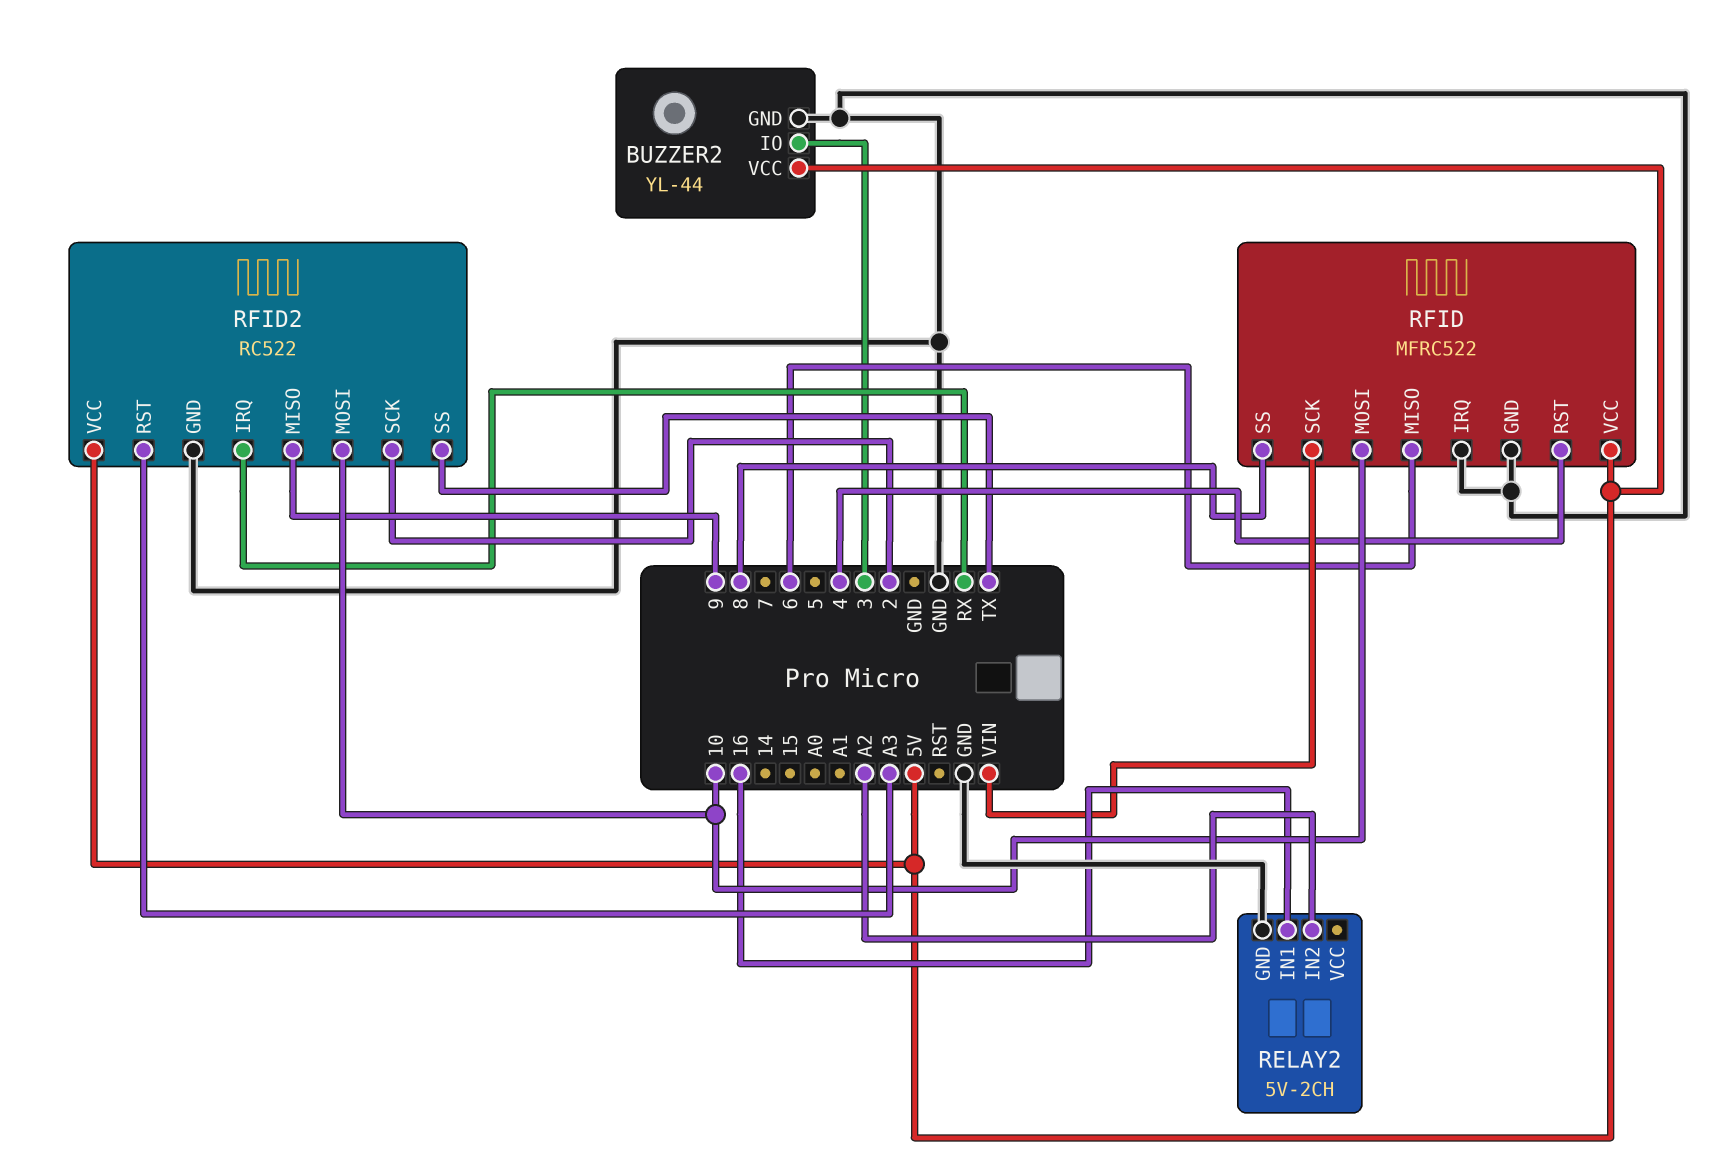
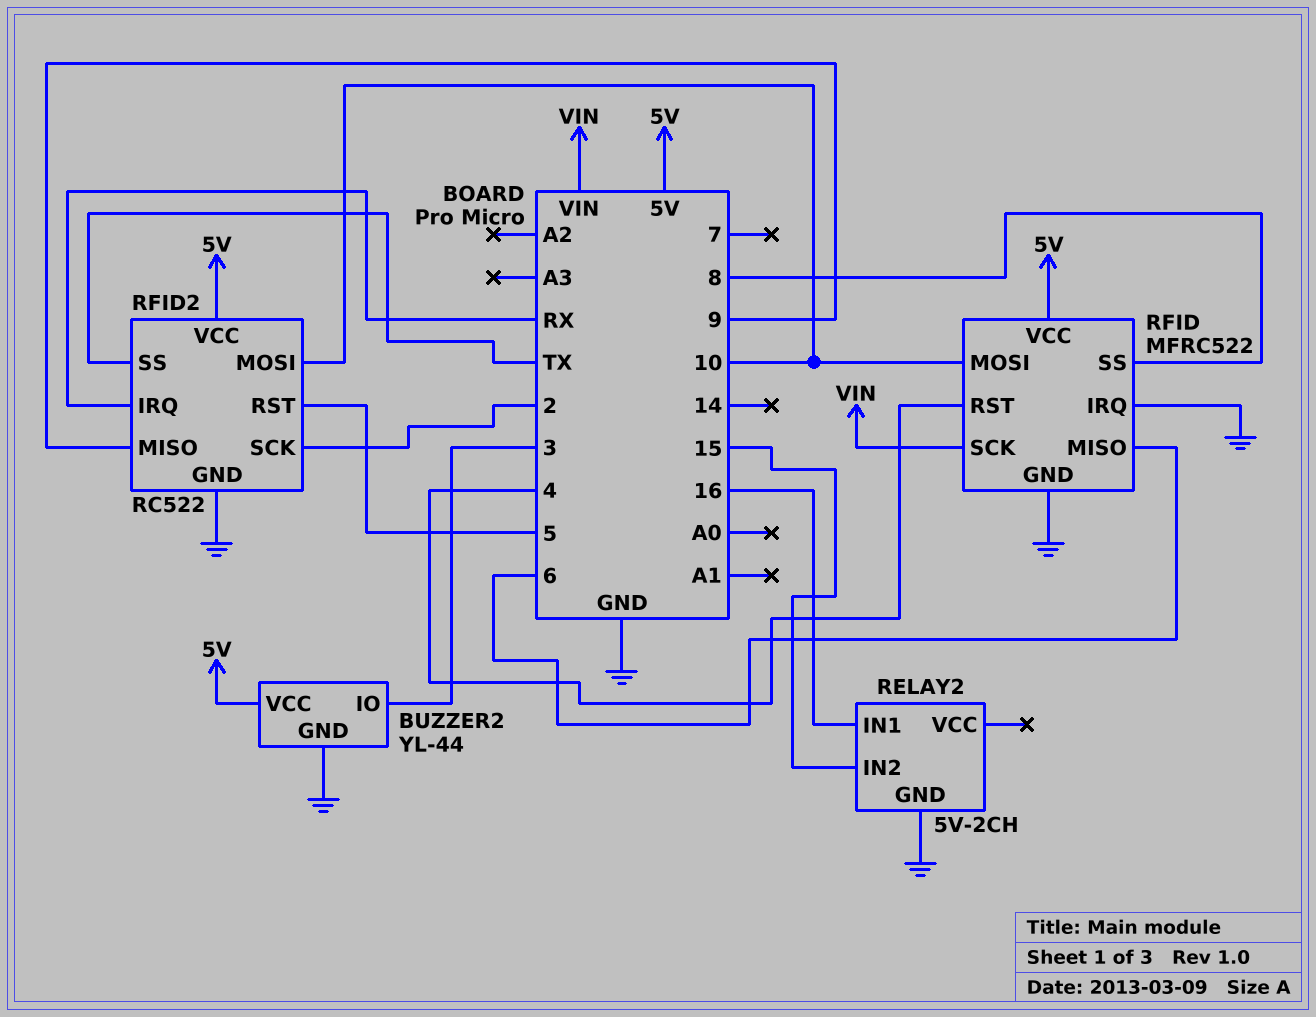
RELAY2 pin IN2: A2 -> 15
RFID2 pin RST: A3 -> 5

